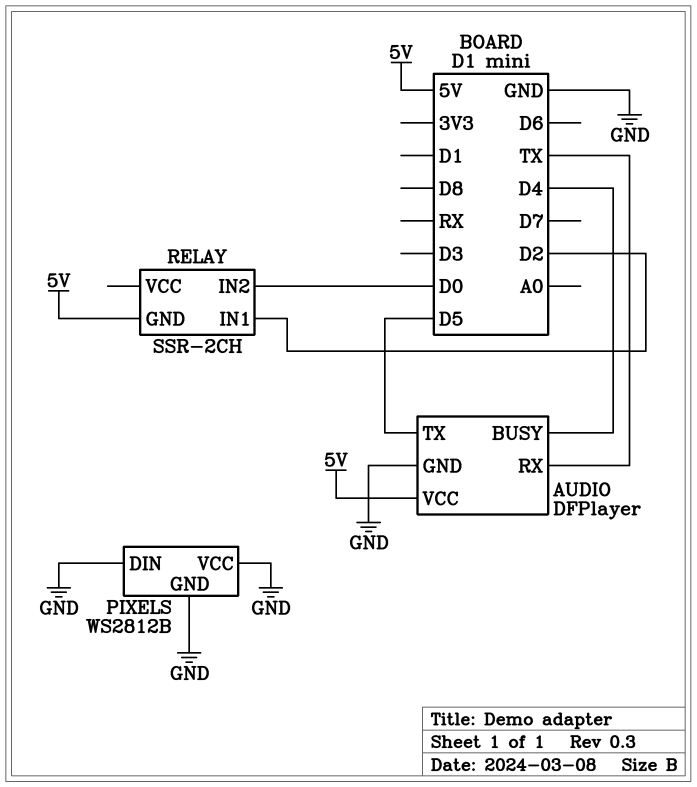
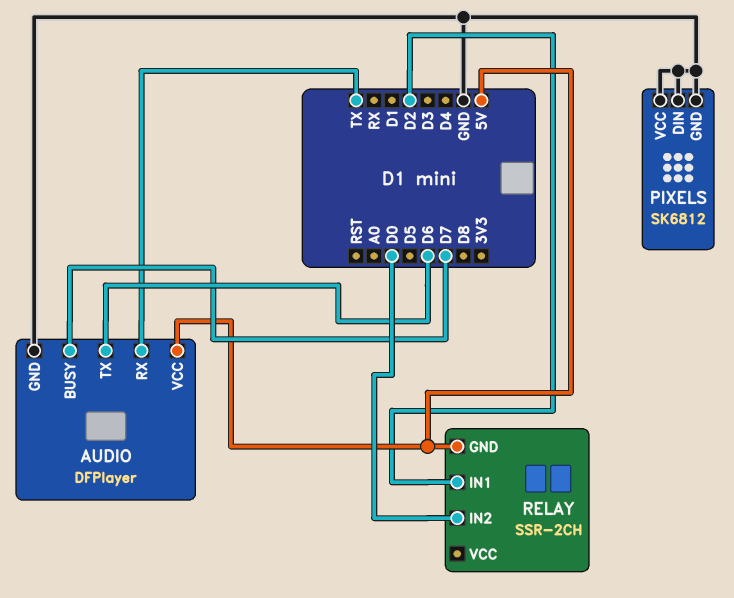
AUDIO pin BUSY: D4 -> D7
AUDIO pin TX: D5 -> D6
PIXELS: WS2812B -> SK6812

